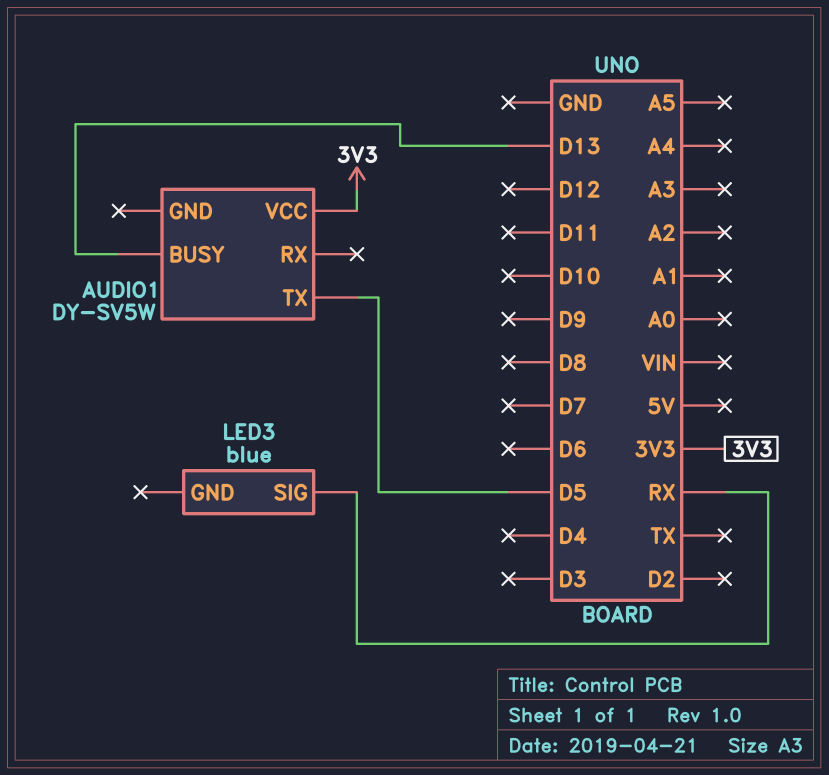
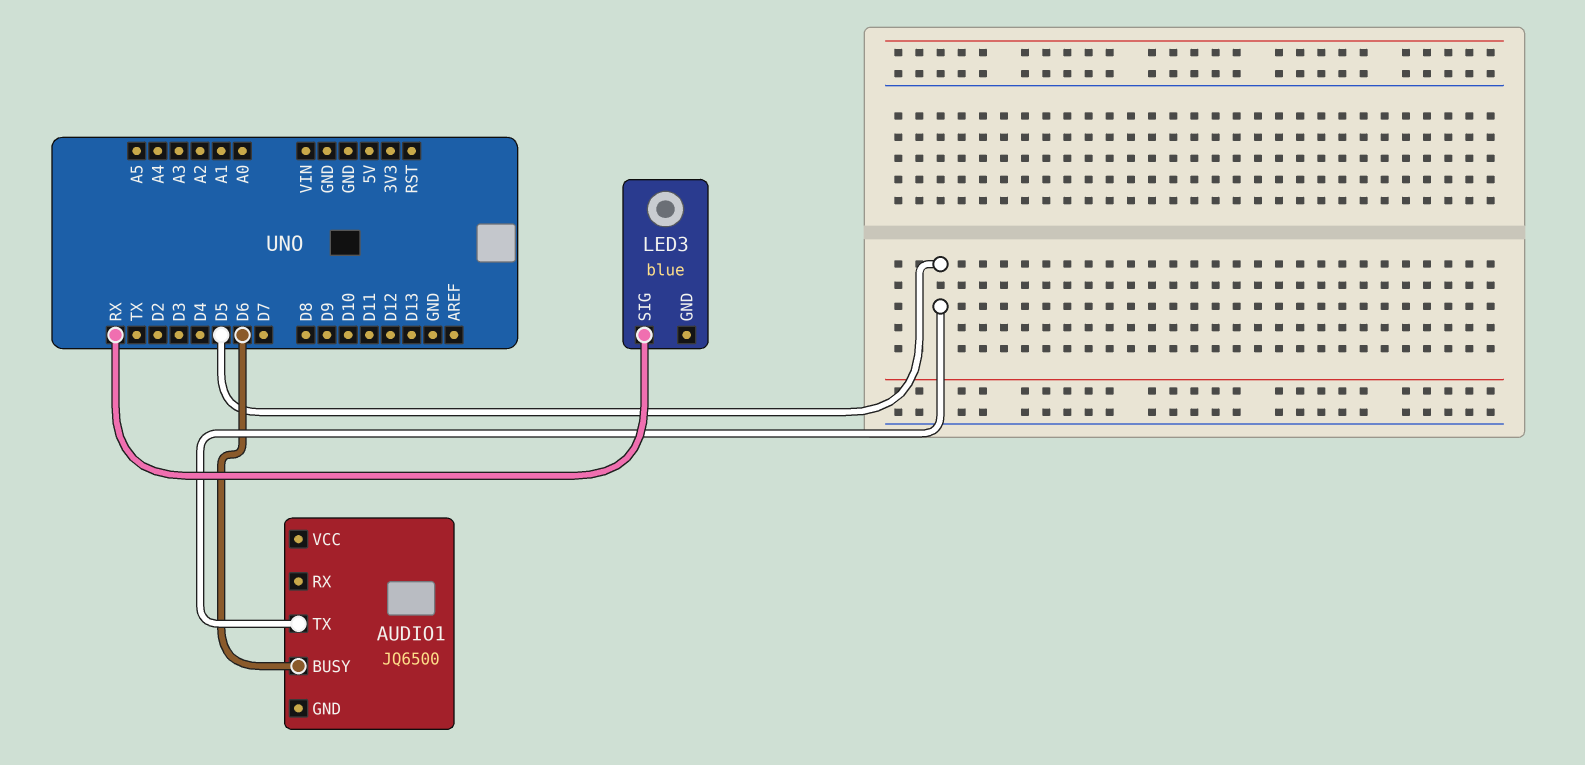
AUDIO1: DY-SV5W -> JQ6500
AUDIO1 pin BUSY: D13 -> D6
AUDIO1 pin VCC: 3V3 -> none

